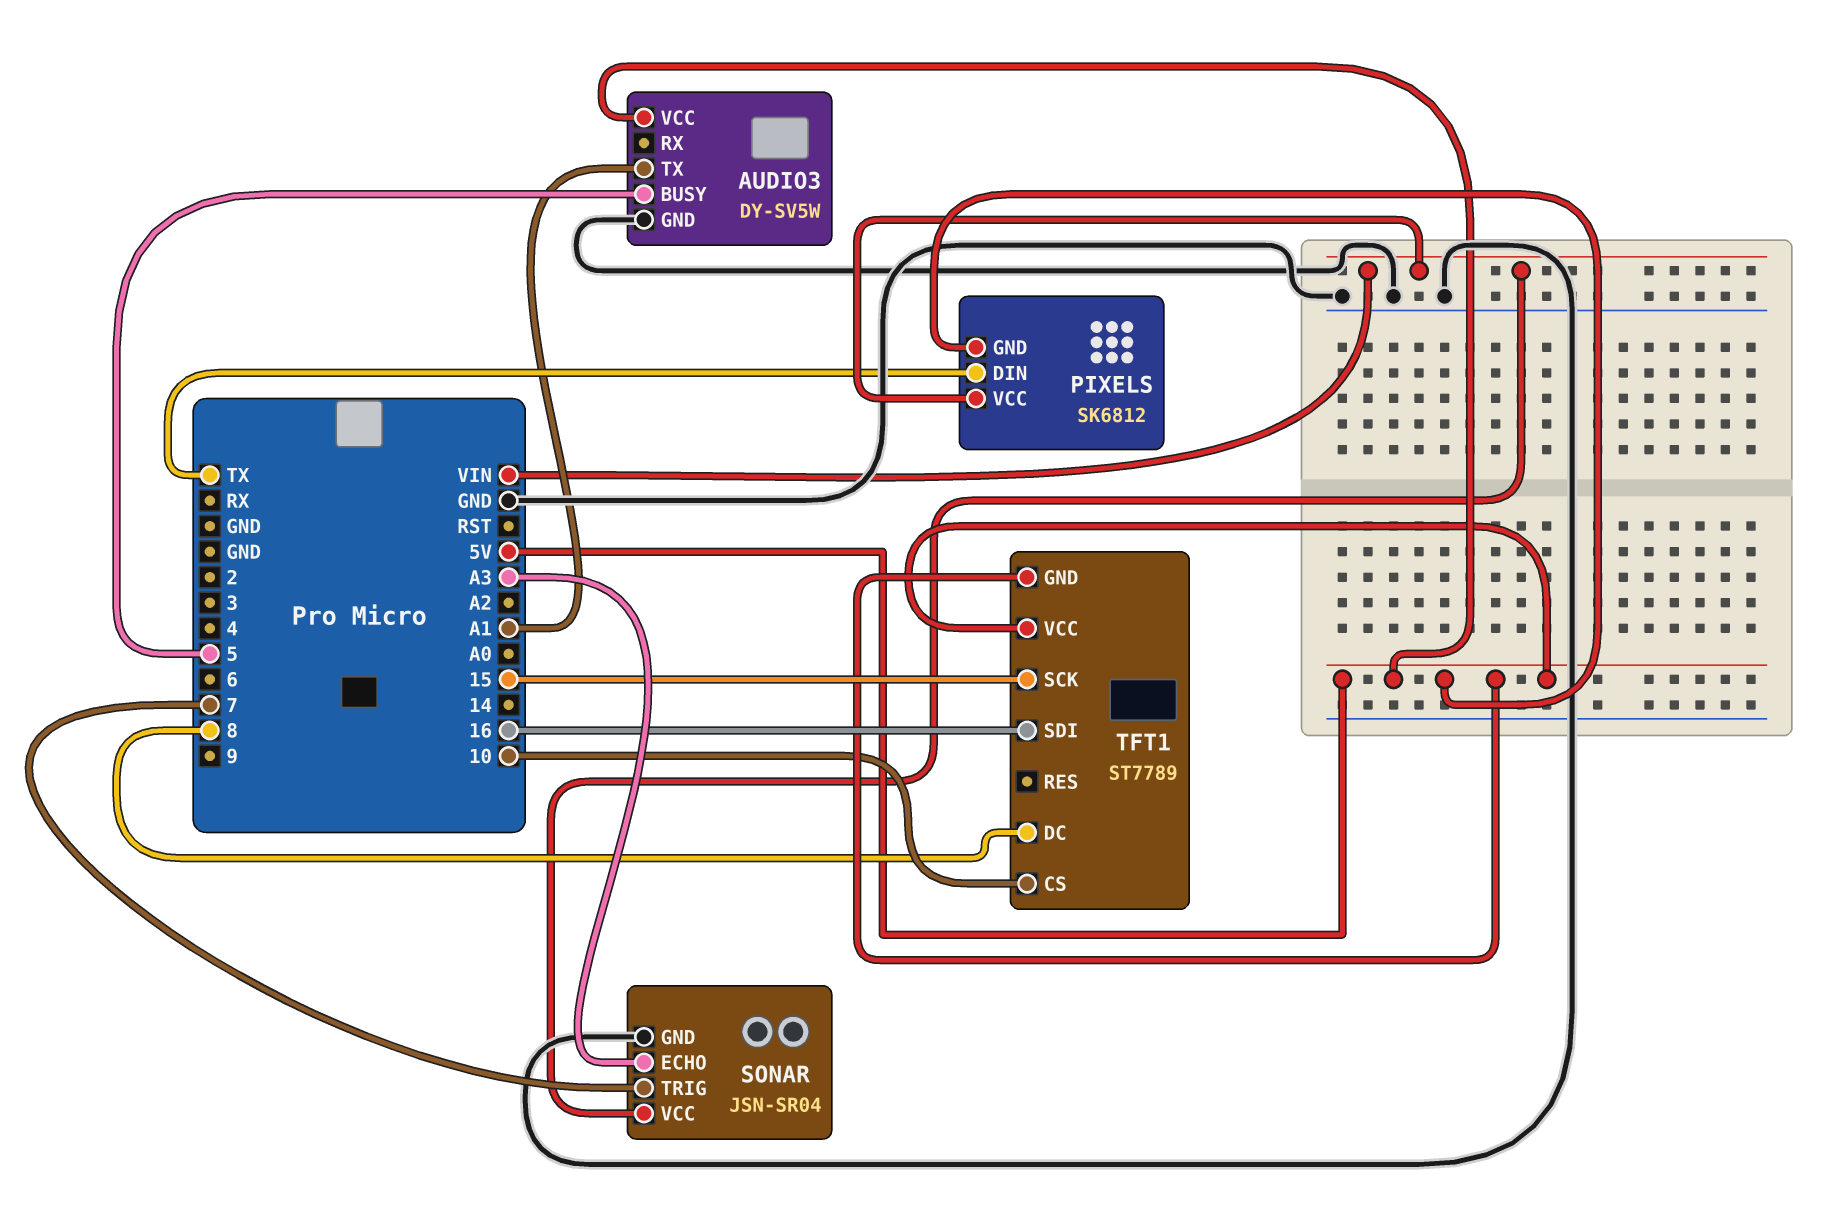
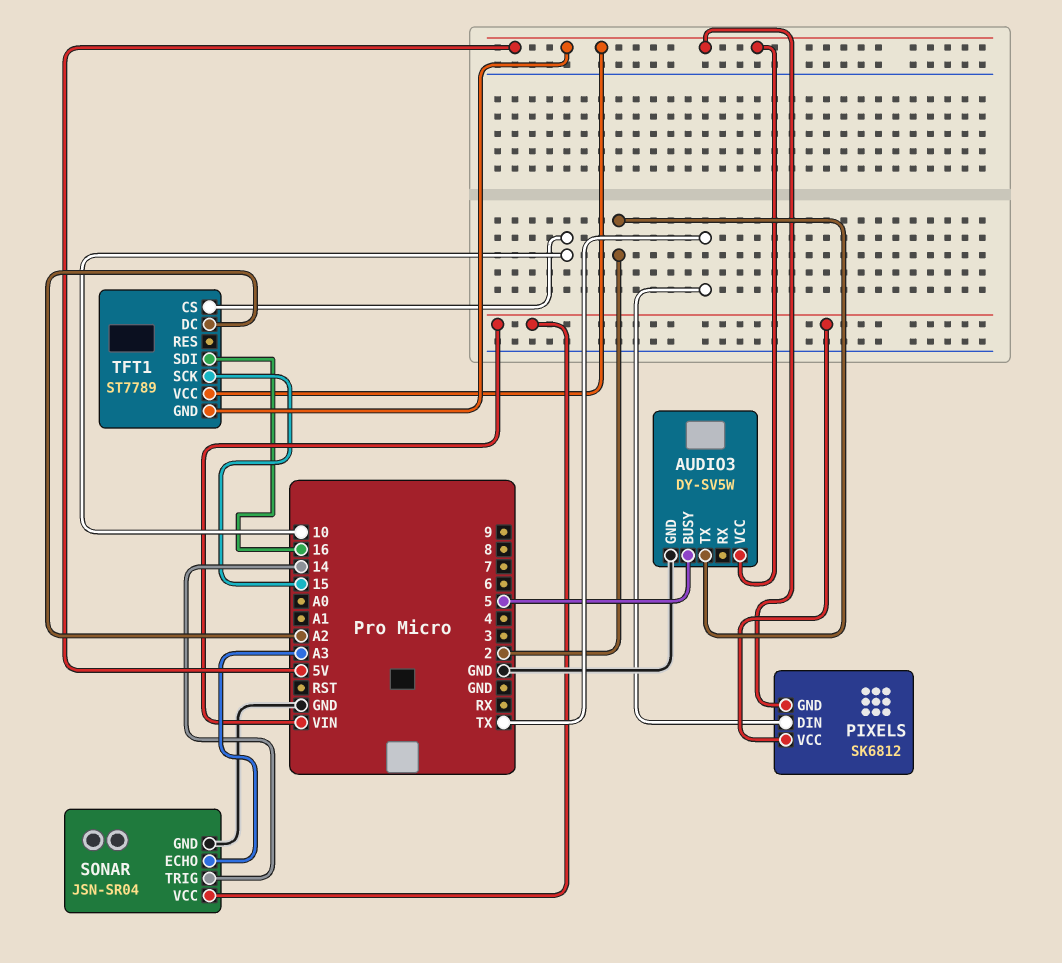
AUDIO3 pin TX: A1 -> 2
SONAR pin TRIG: 7 -> 14
TFT1 pin DC: 8 -> A2

